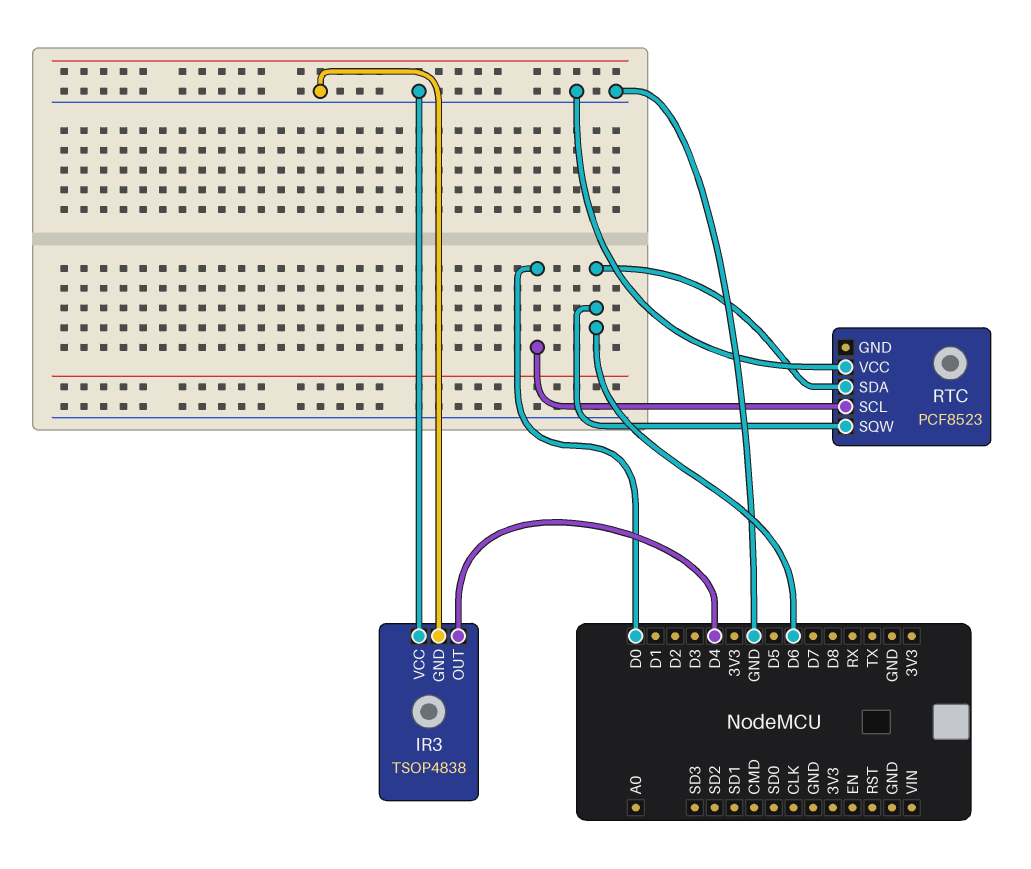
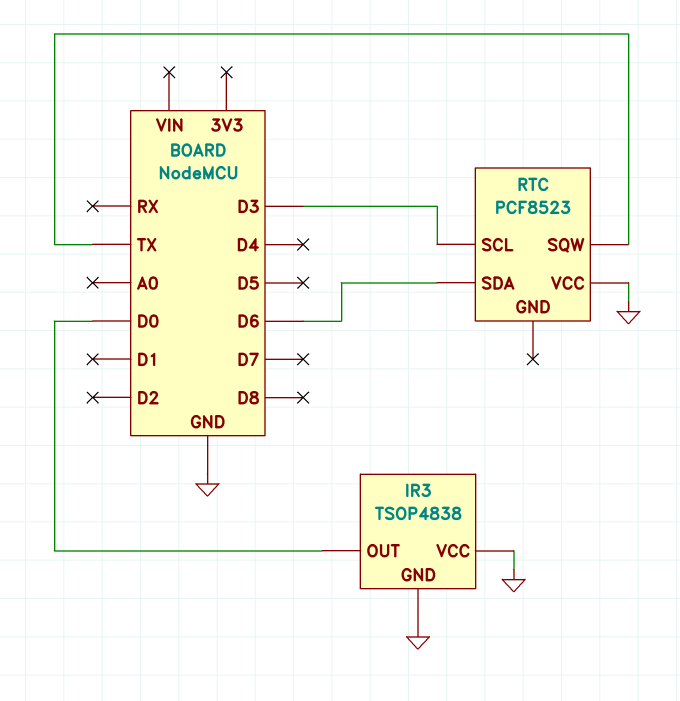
IR3 pin OUT: D4 -> D0
RTC pin SCL: D0 -> D3
RTC pin SQW: D6 -> TX

